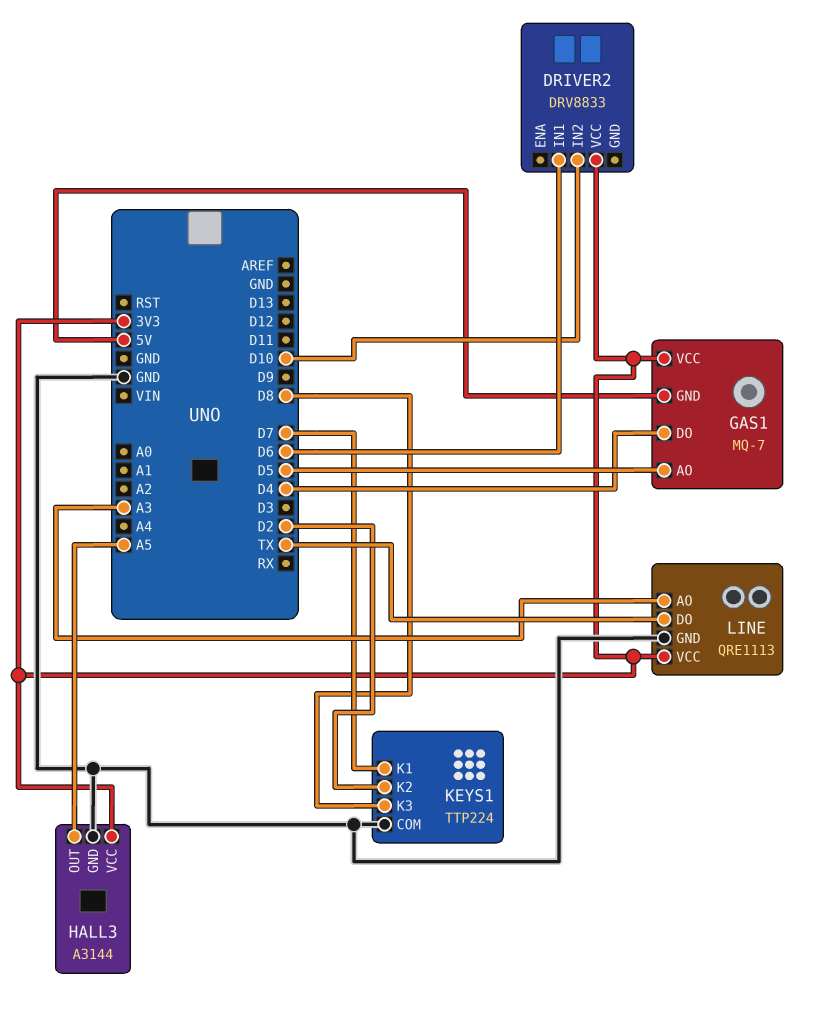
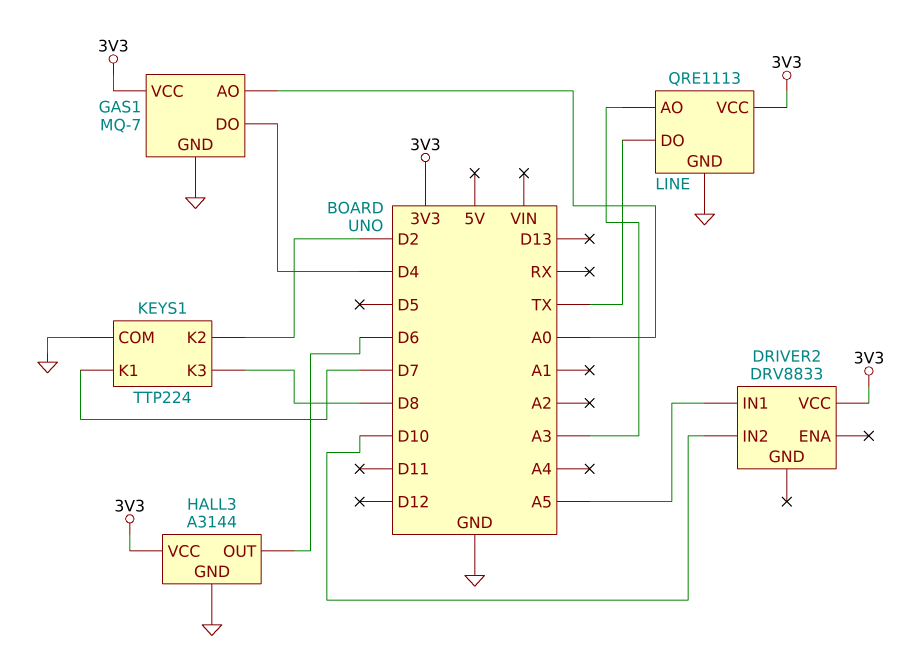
DRIVER2 pin IN1: D6 -> A5
GAS1 pin AO: D5 -> A0
GAS1 pin GND: 5V -> GND
HALL3 pin OUT: A5 -> D6

